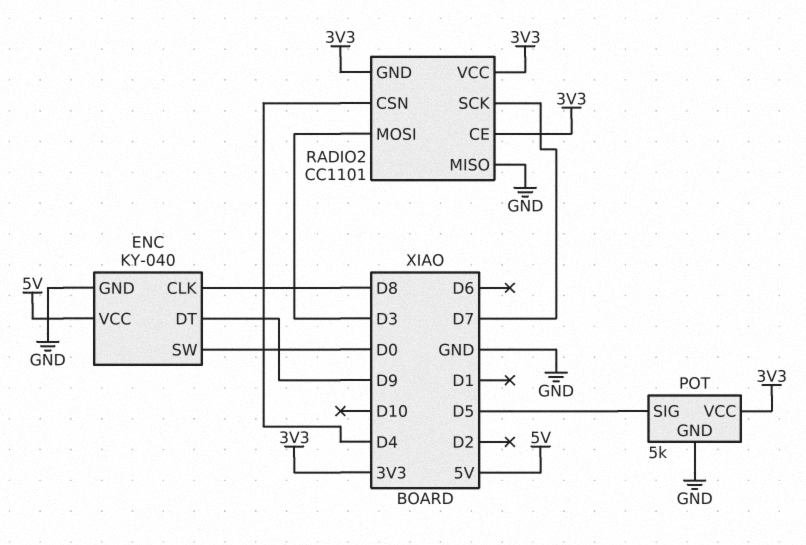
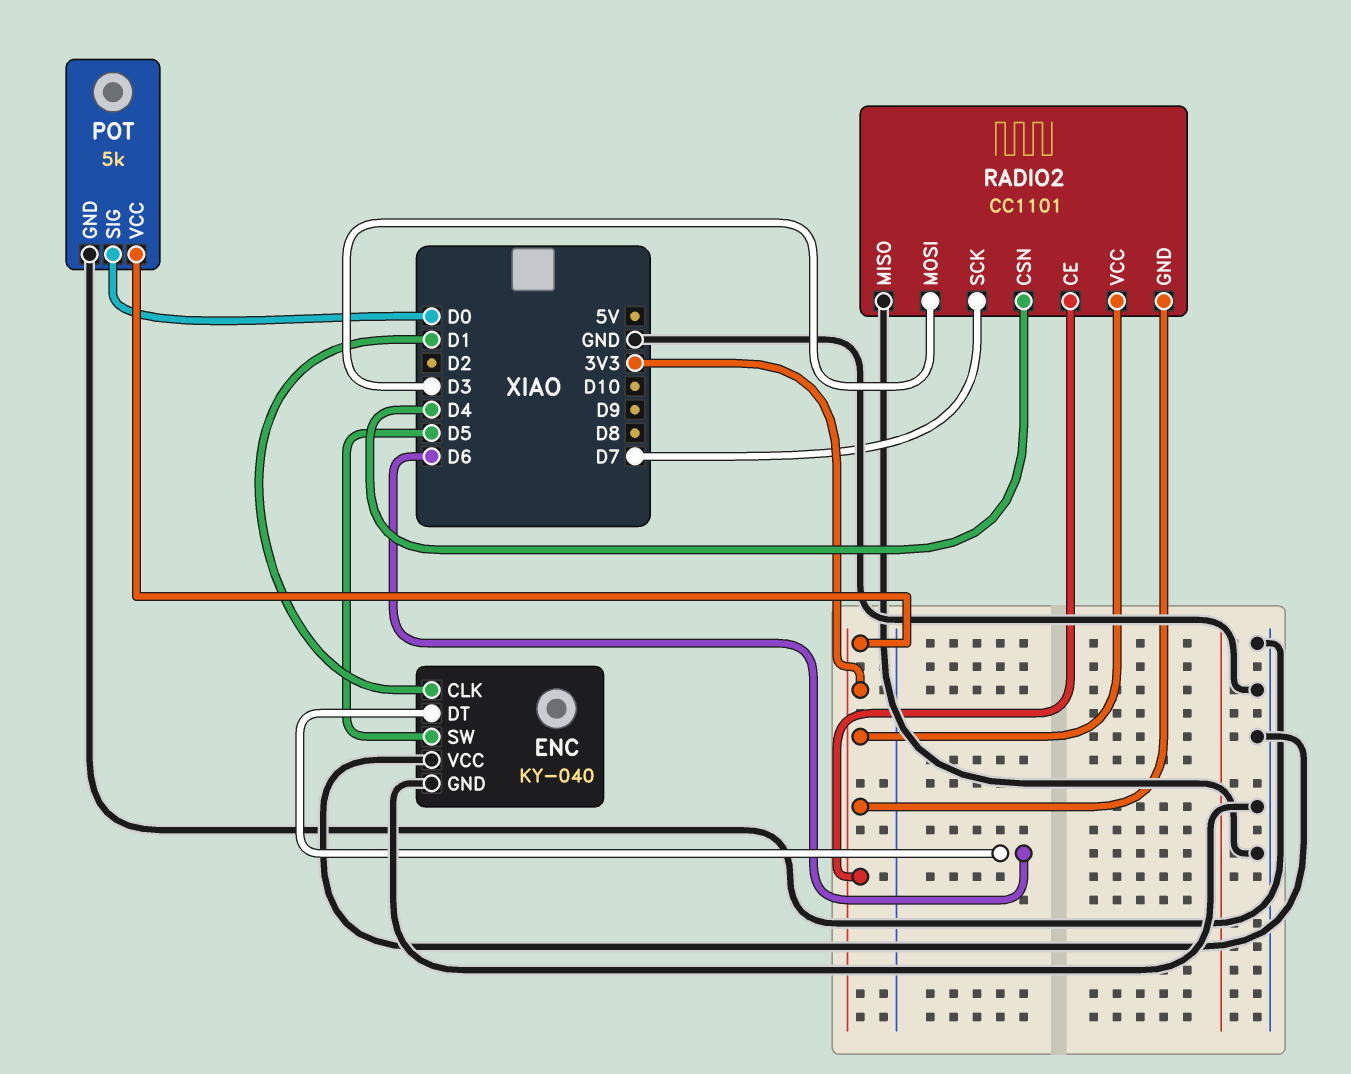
ENC pin CLK: D8 -> D1
ENC pin DT: D9 -> D6
ENC pin SW: D0 -> D5
ENC pin VCC: 5V -> GND
POT pin SIG: D5 -> D0

